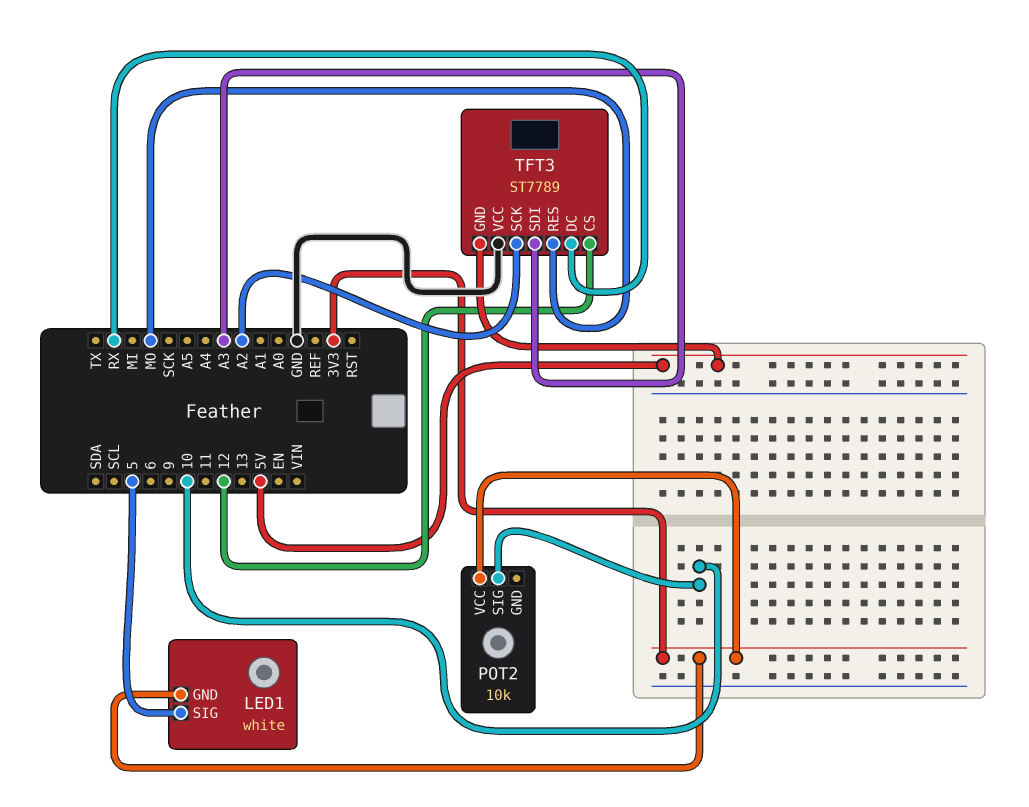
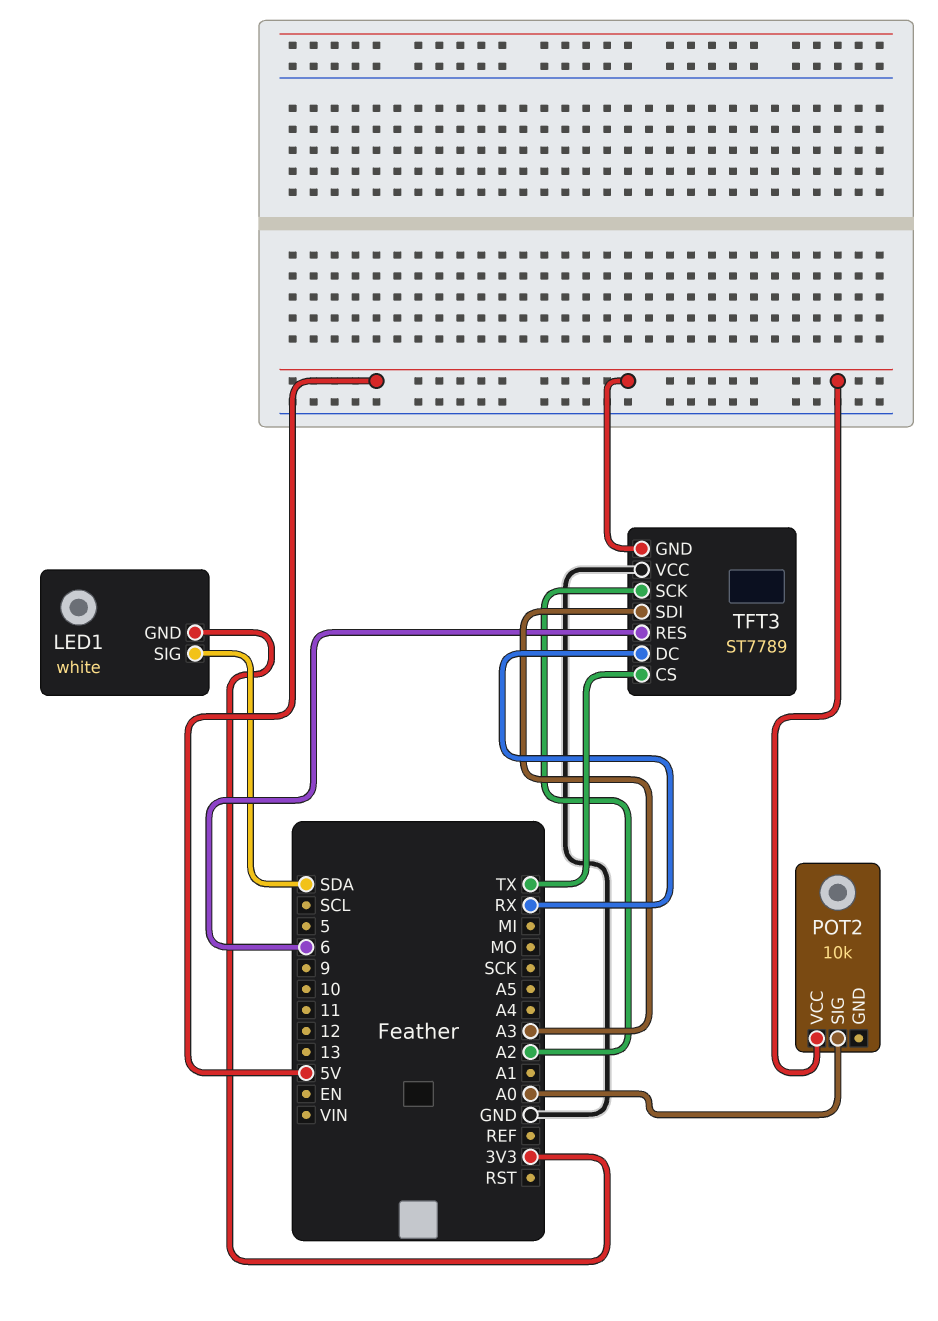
LED1 pin SIG: 5 -> SDA
POT2 pin SIG: 10 -> A0
POT2 pin VCC: 3V3 -> 5V
TFT3 pin CS: 12 -> TX
TFT3 pin RES: MO -> 6

